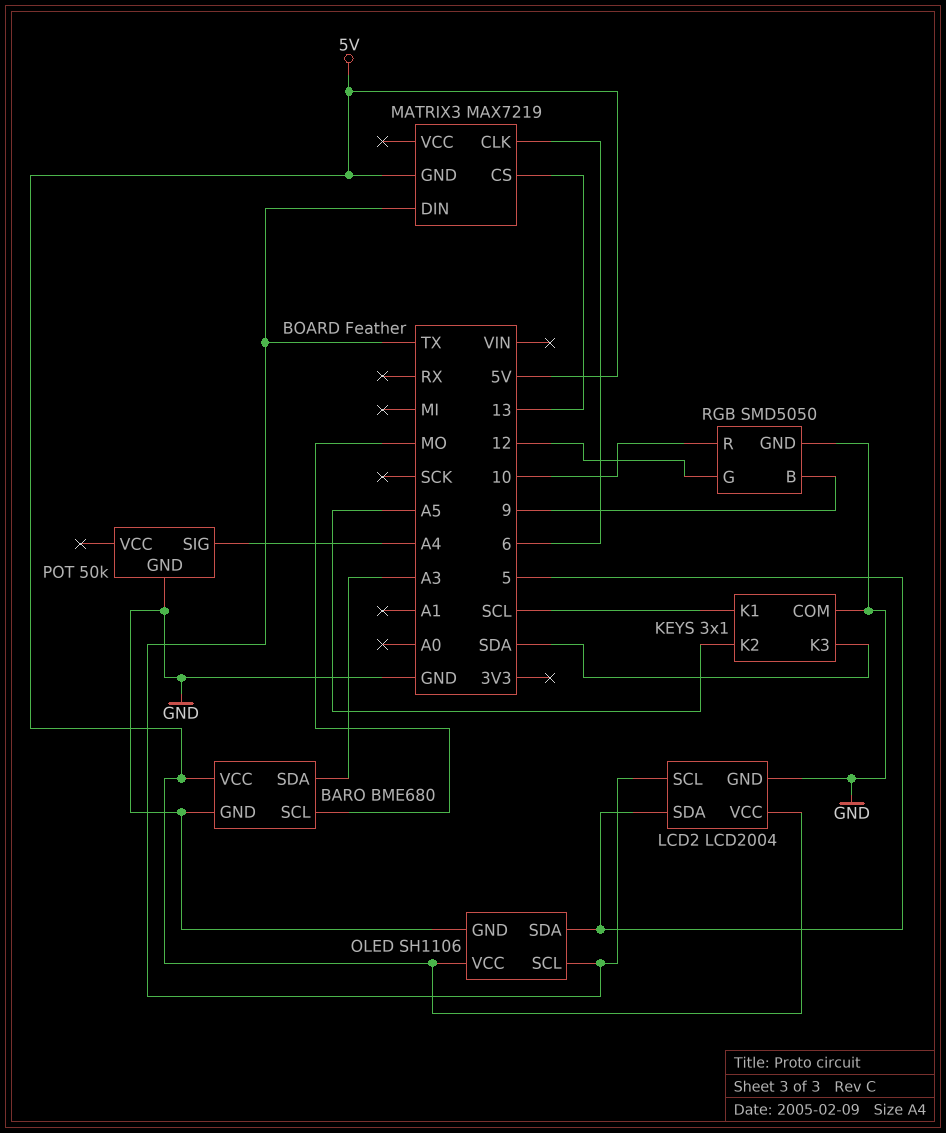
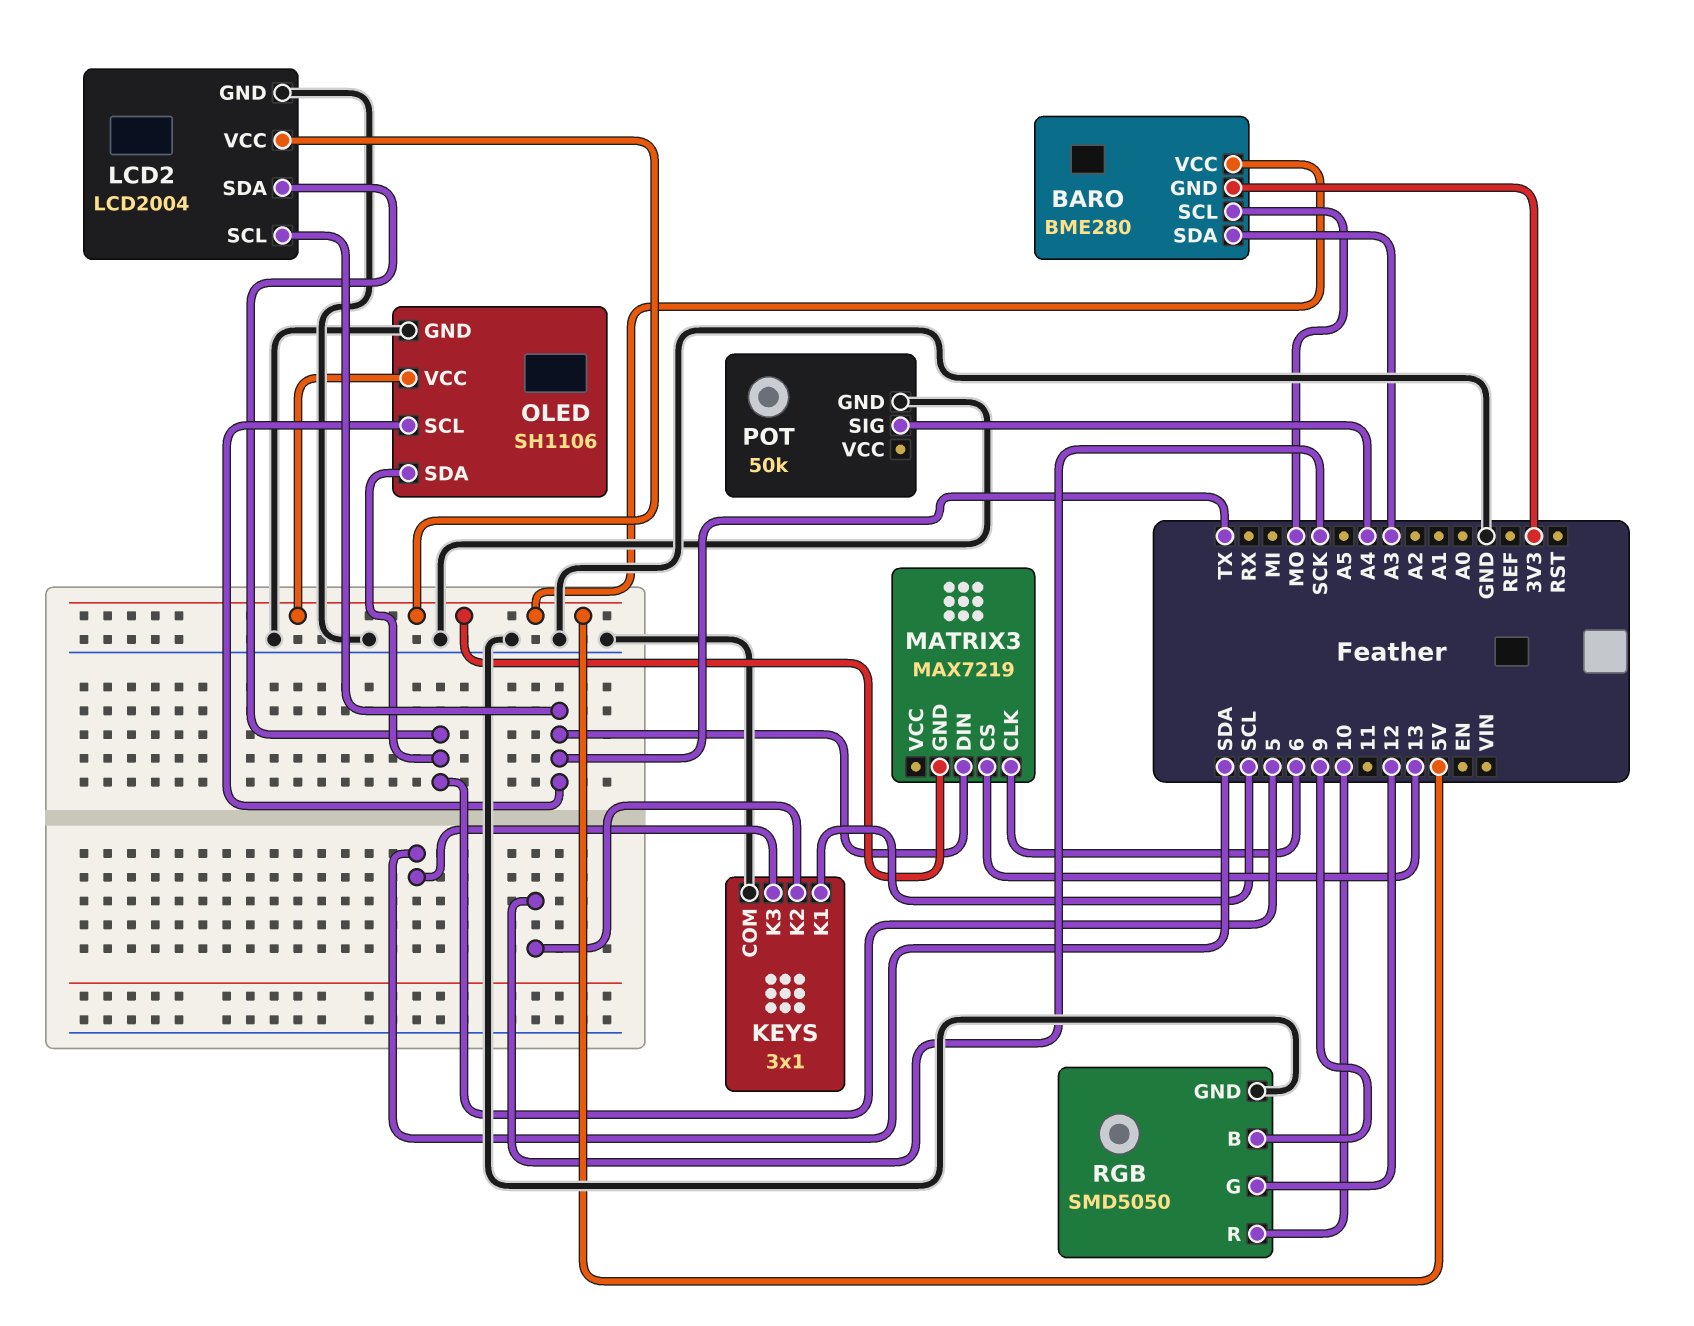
BARO: BME680 -> BME280
BARO pin GND: GND -> 3V3
KEYS pin K2: A5 -> SCK

